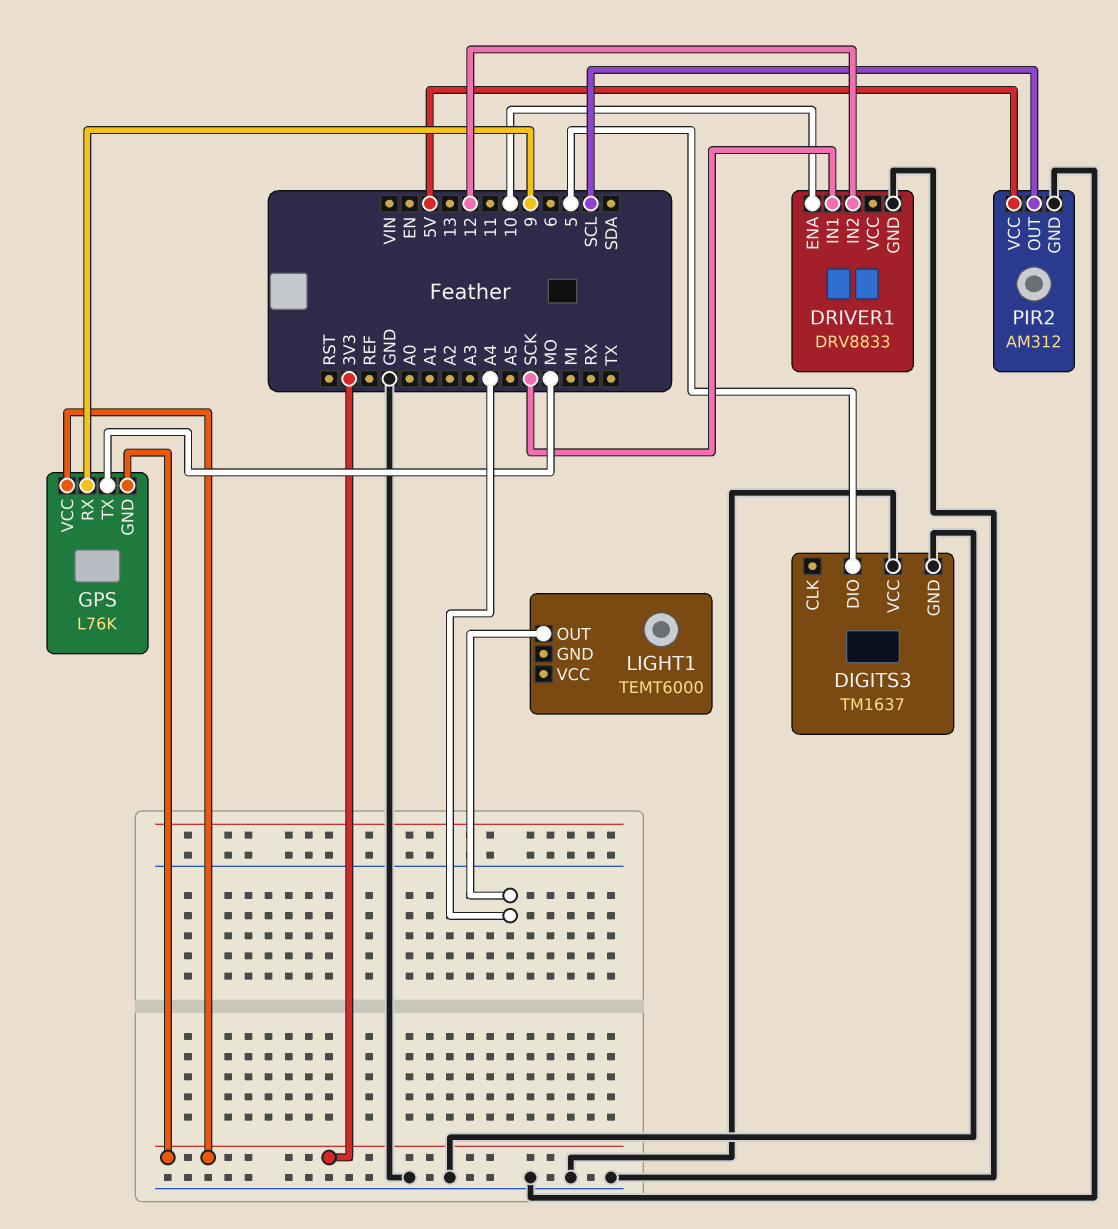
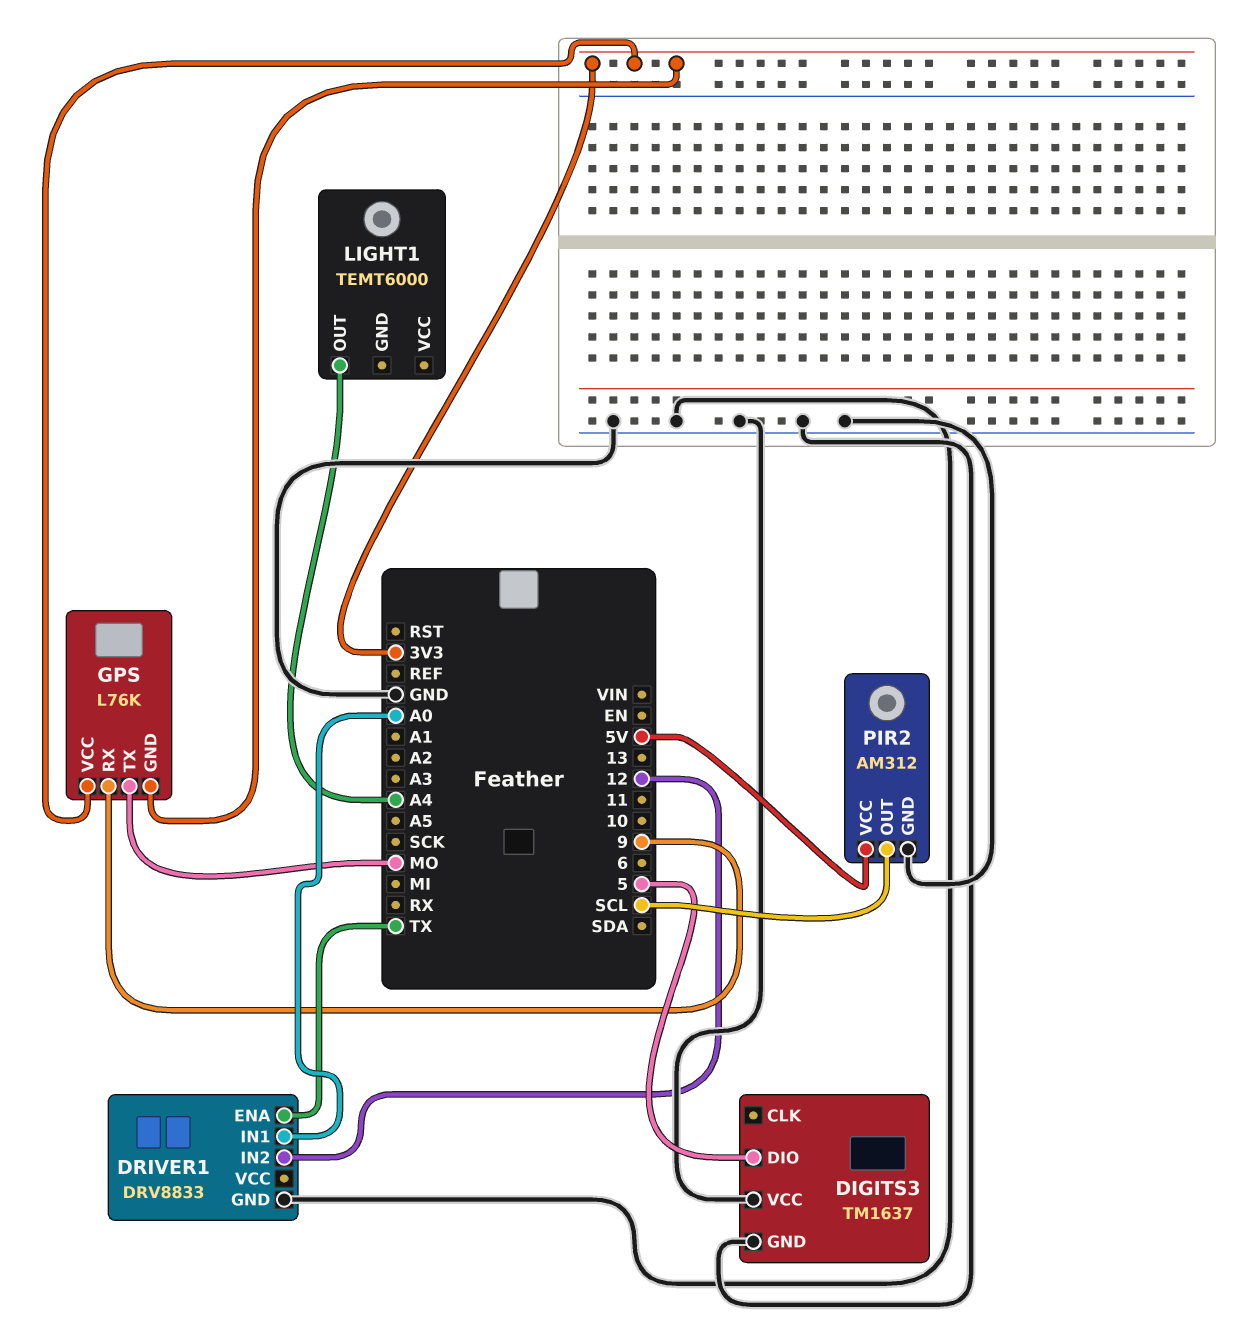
DRIVER1 pin ENA: 10 -> TX
DRIVER1 pin IN1: SCK -> A0

